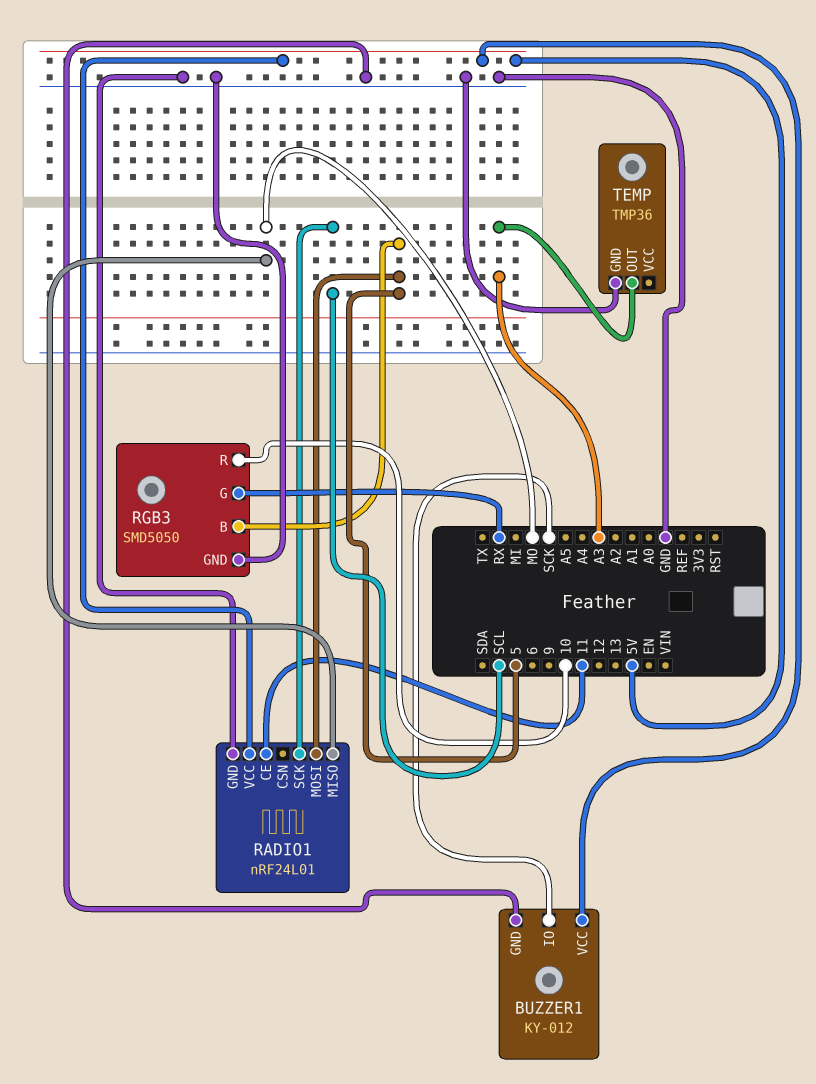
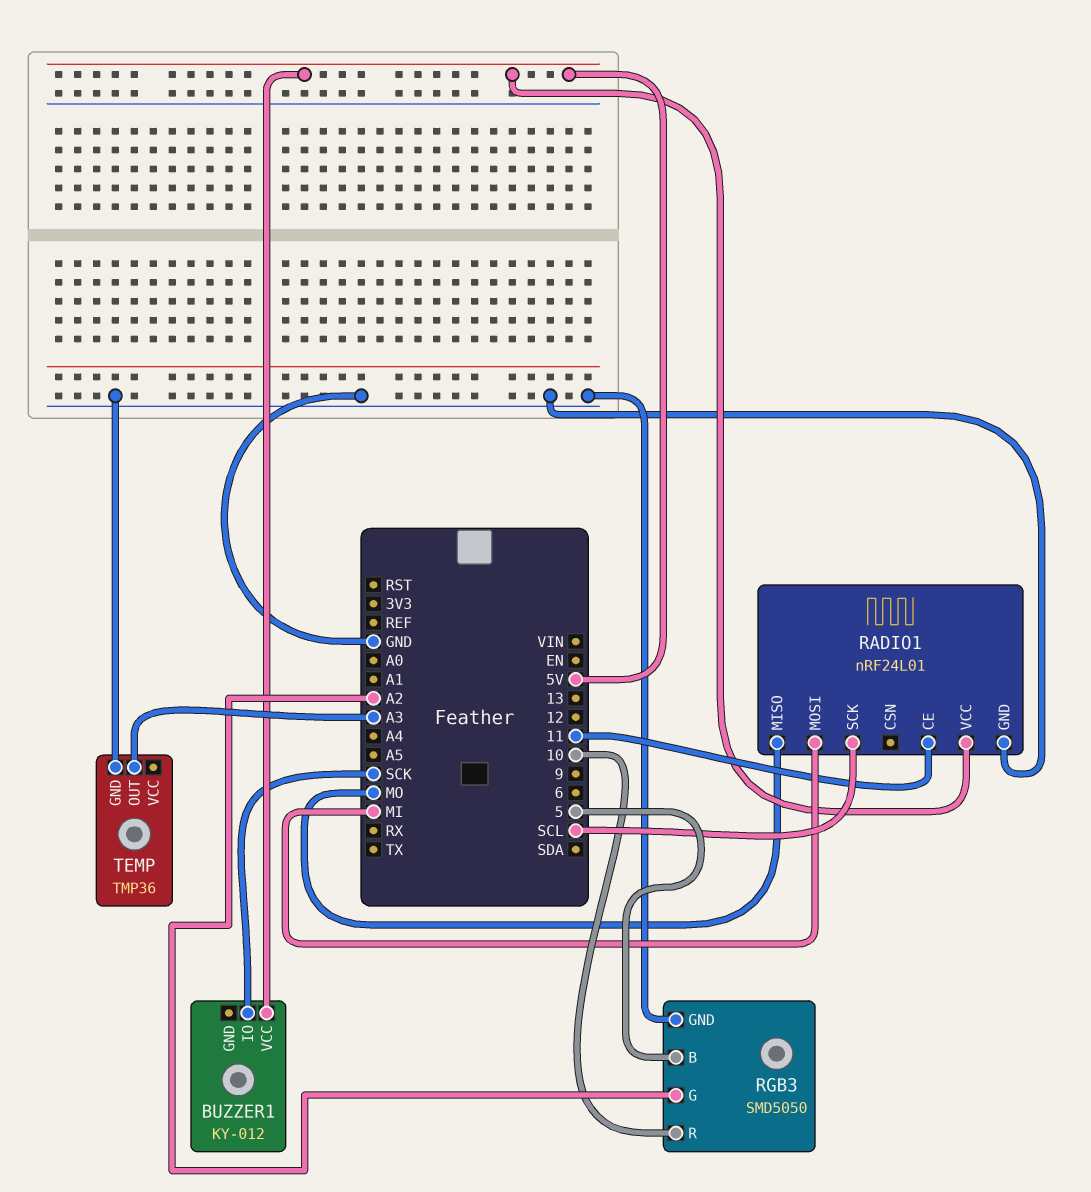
BUZZER1 pin GND: GND -> none
RADIO1 pin MOSI: 5 -> MI
RGB3 pin G: RX -> A2

